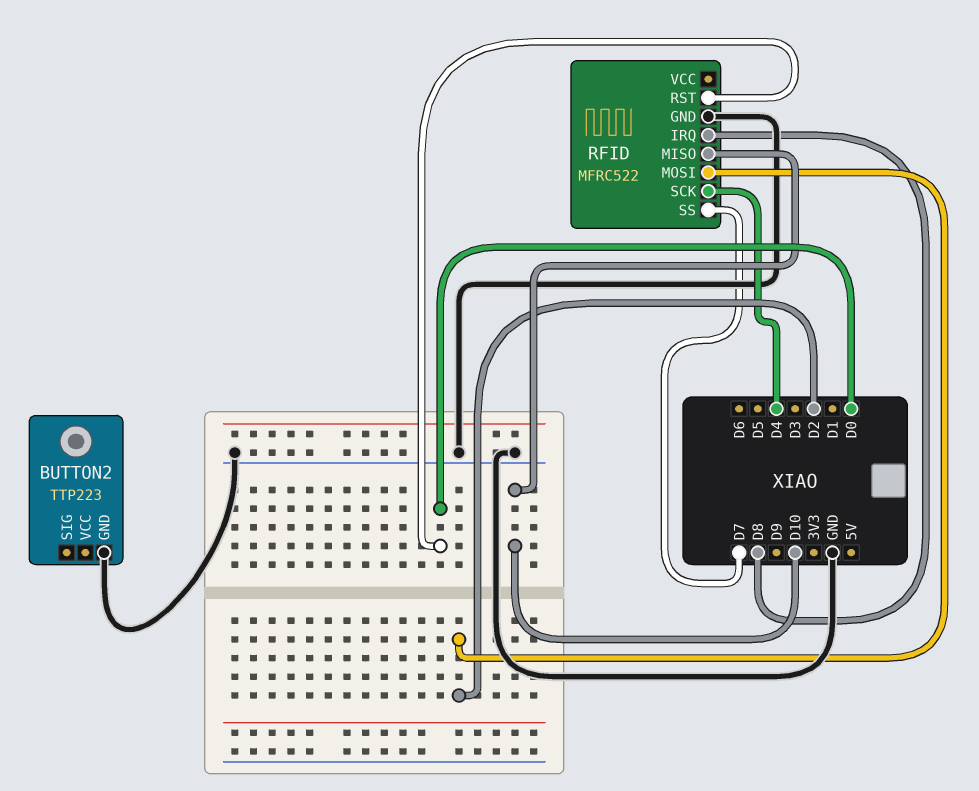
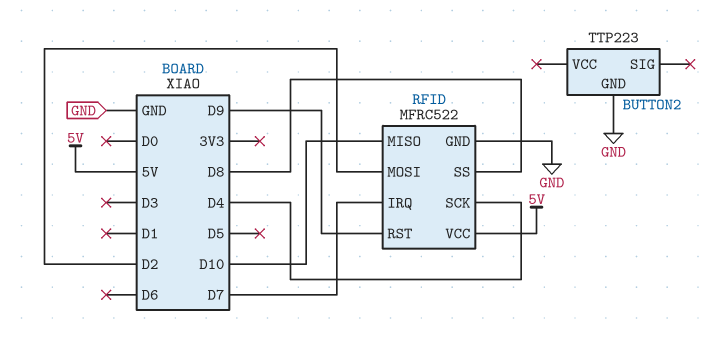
RFID pin IRQ: D8 -> D7
RFID pin RST: D0 -> D9
RFID pin SS: D7 -> D8
RFID pin VCC: none -> 5V

